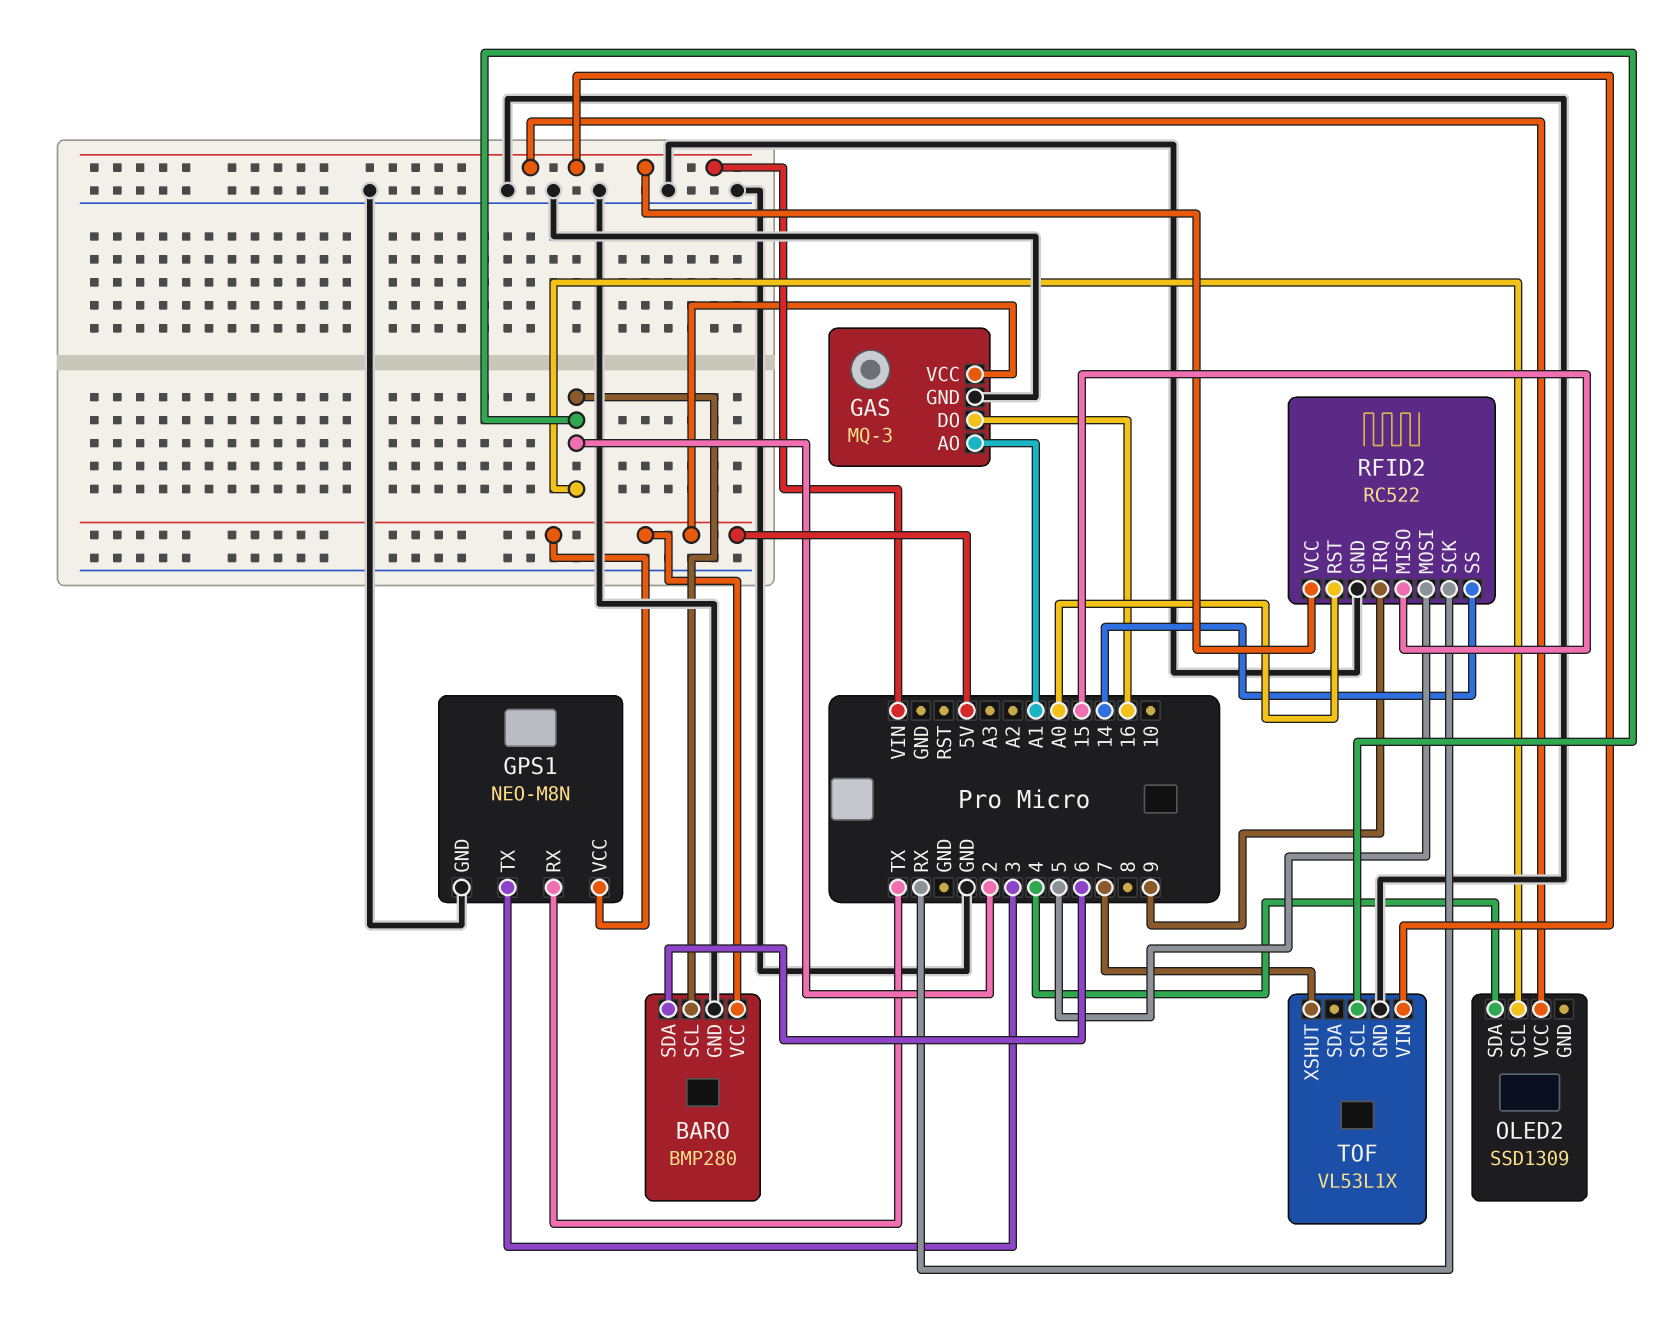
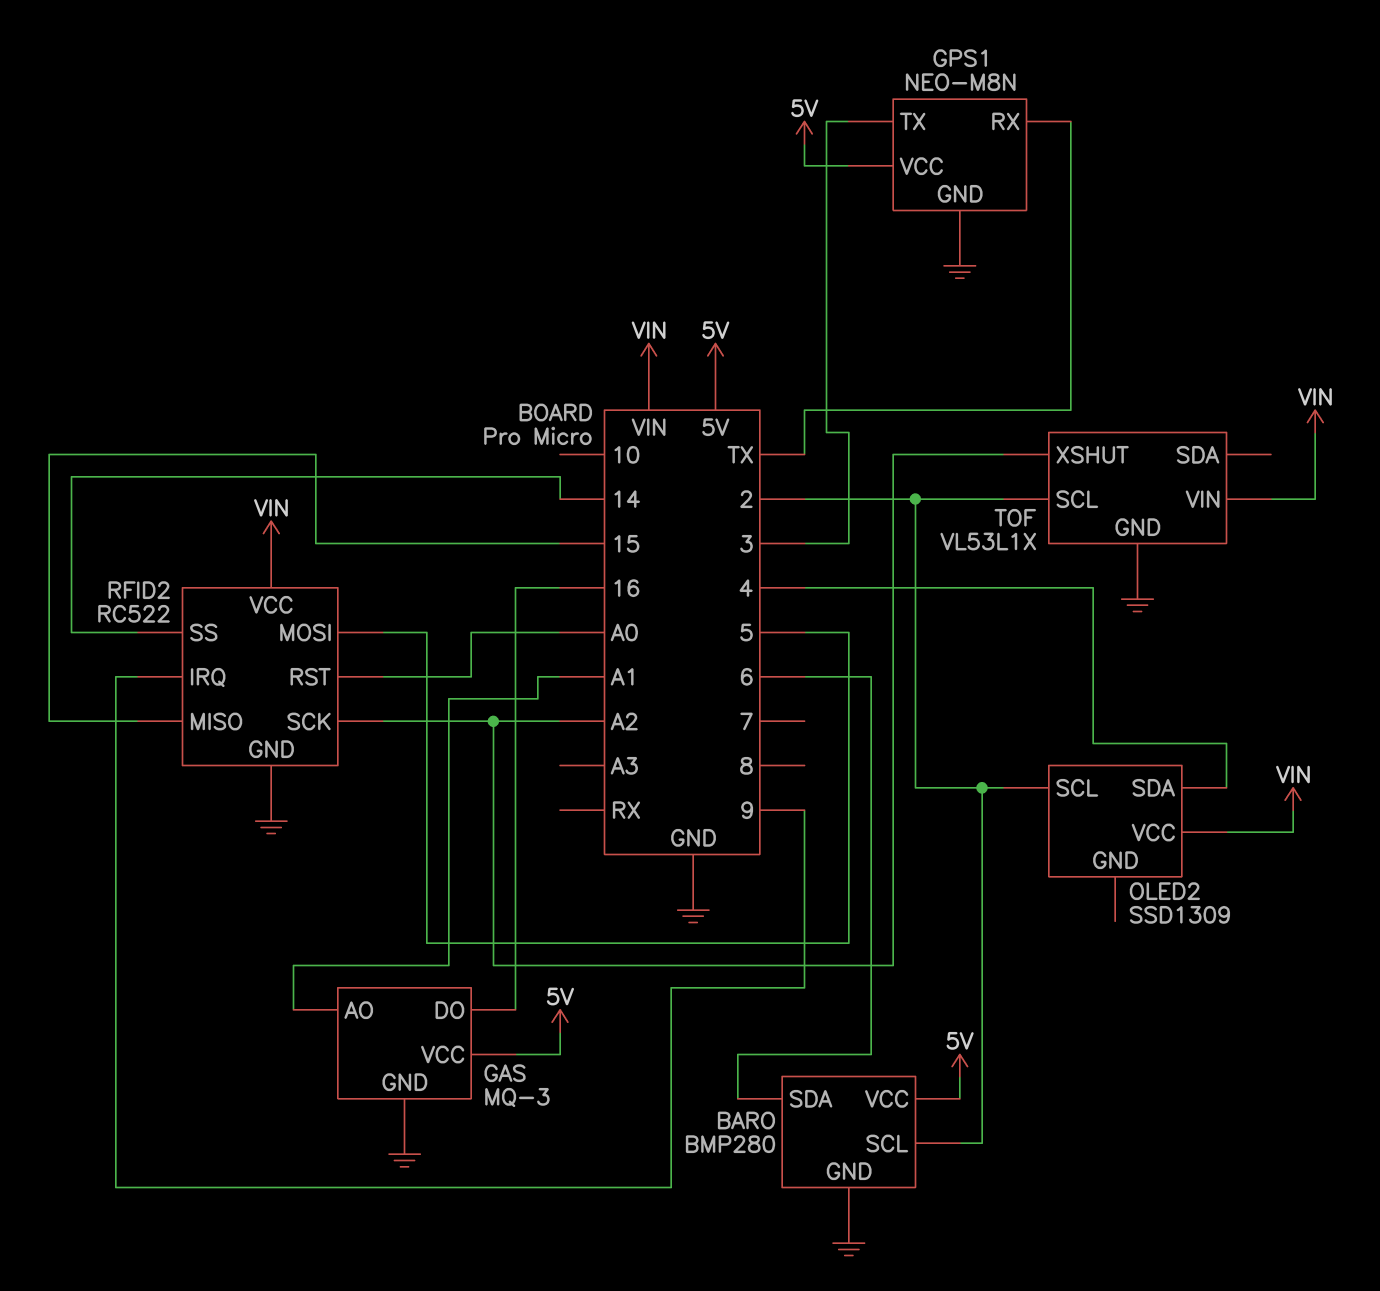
RFID2 pin SCK: RX -> A2
TOF pin XSHUT: 7 -> A2

